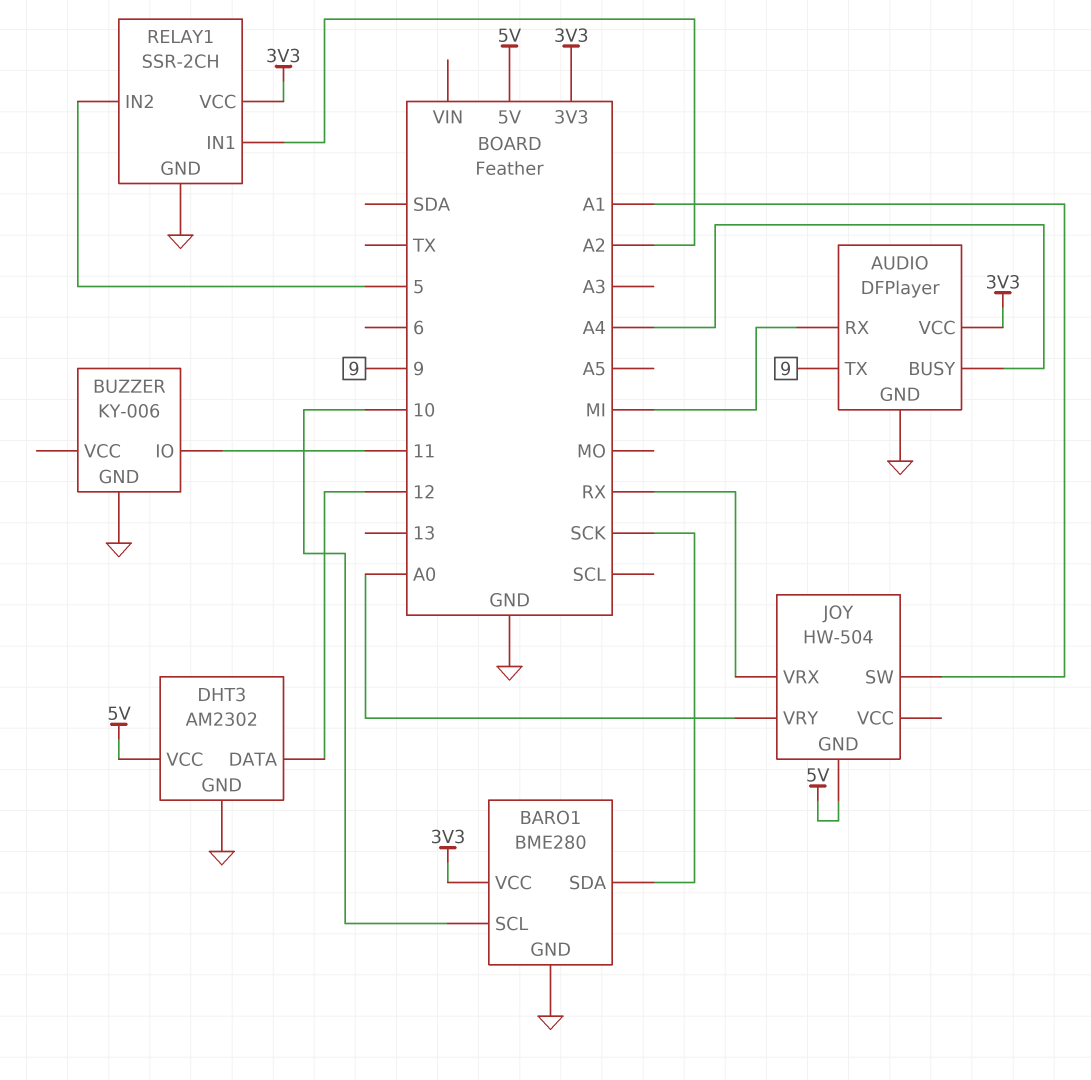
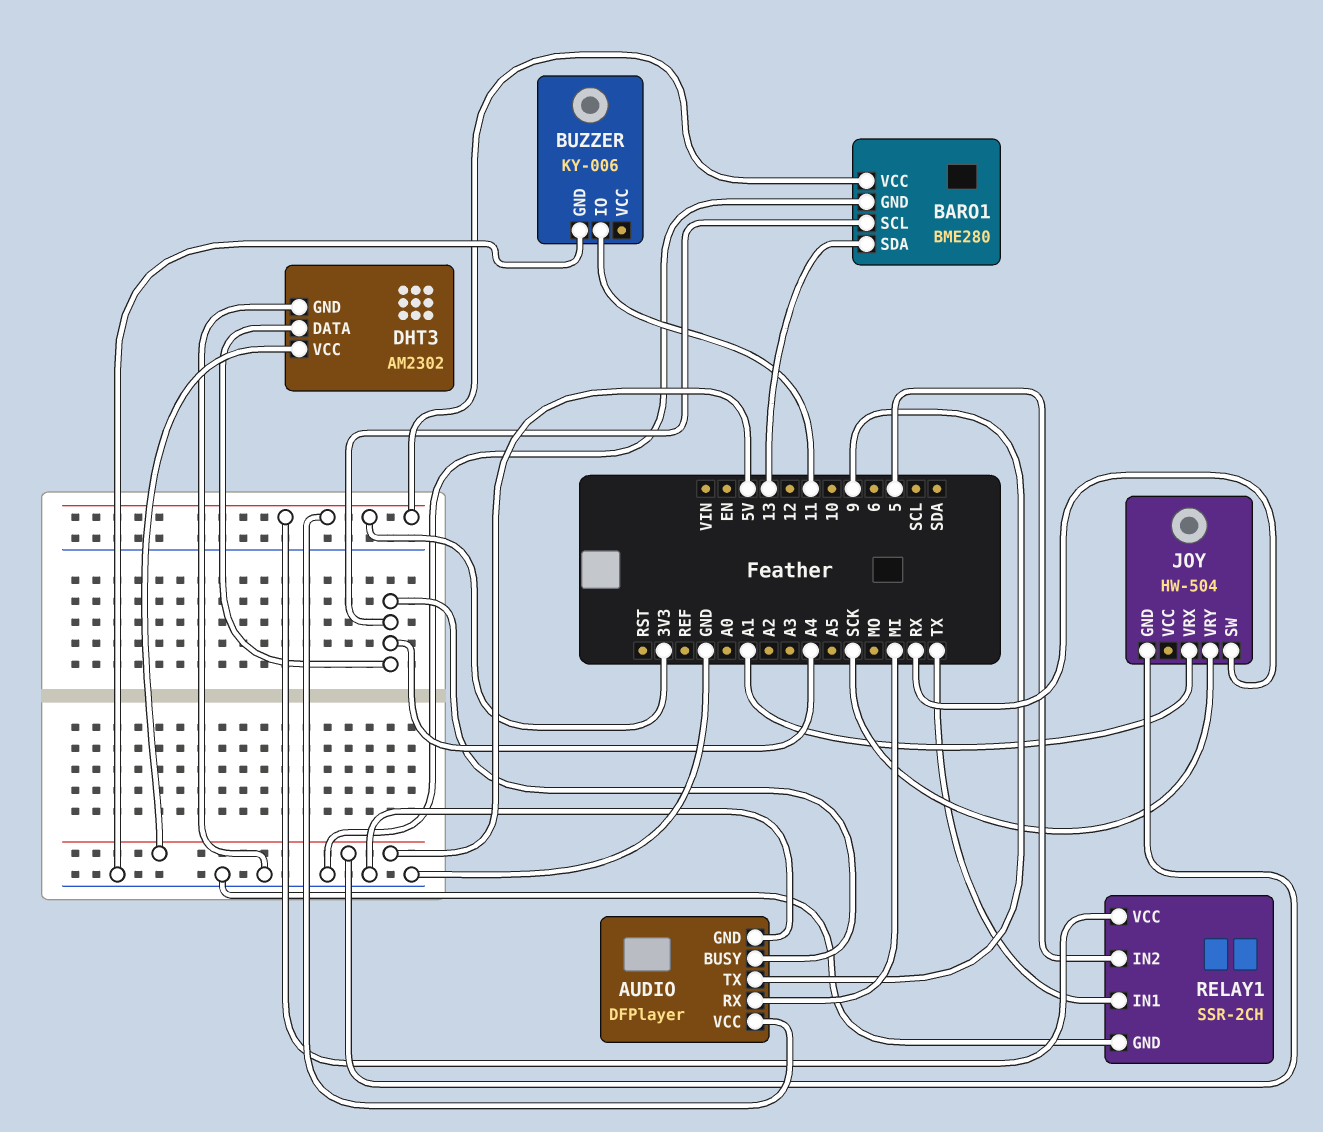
BARO1 pin SCL: 10 -> A4
BARO1 pin SDA: SCK -> 13
DHT3 pin DATA: 12 -> A4
JOY pin SW: A1 -> RX
JOY pin VRX: RX -> A1
JOY pin VRY: A0 -> SCK
RELAY1 pin IN1: A2 -> TX

